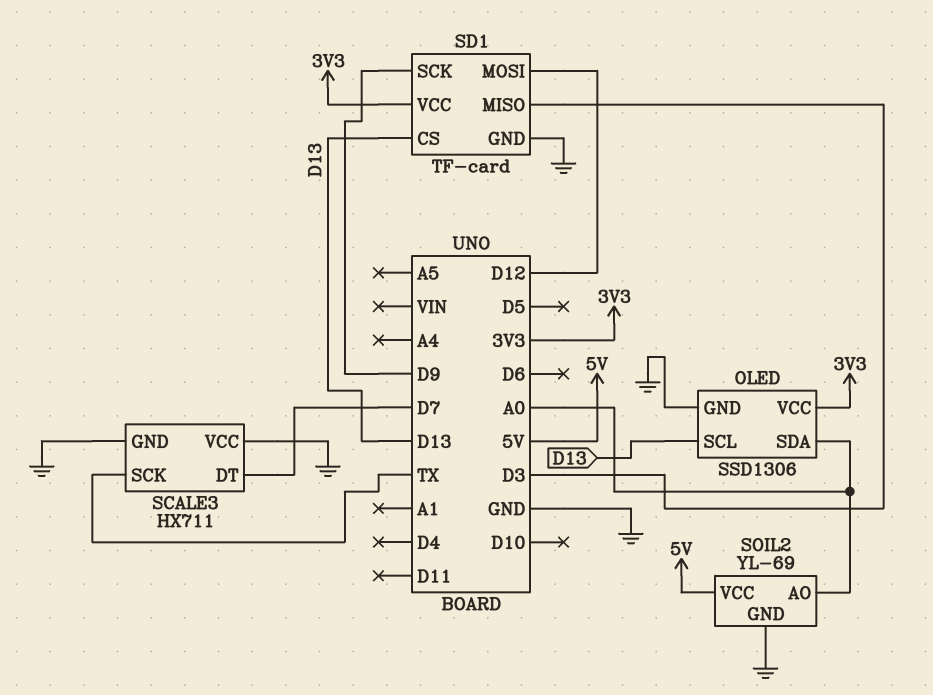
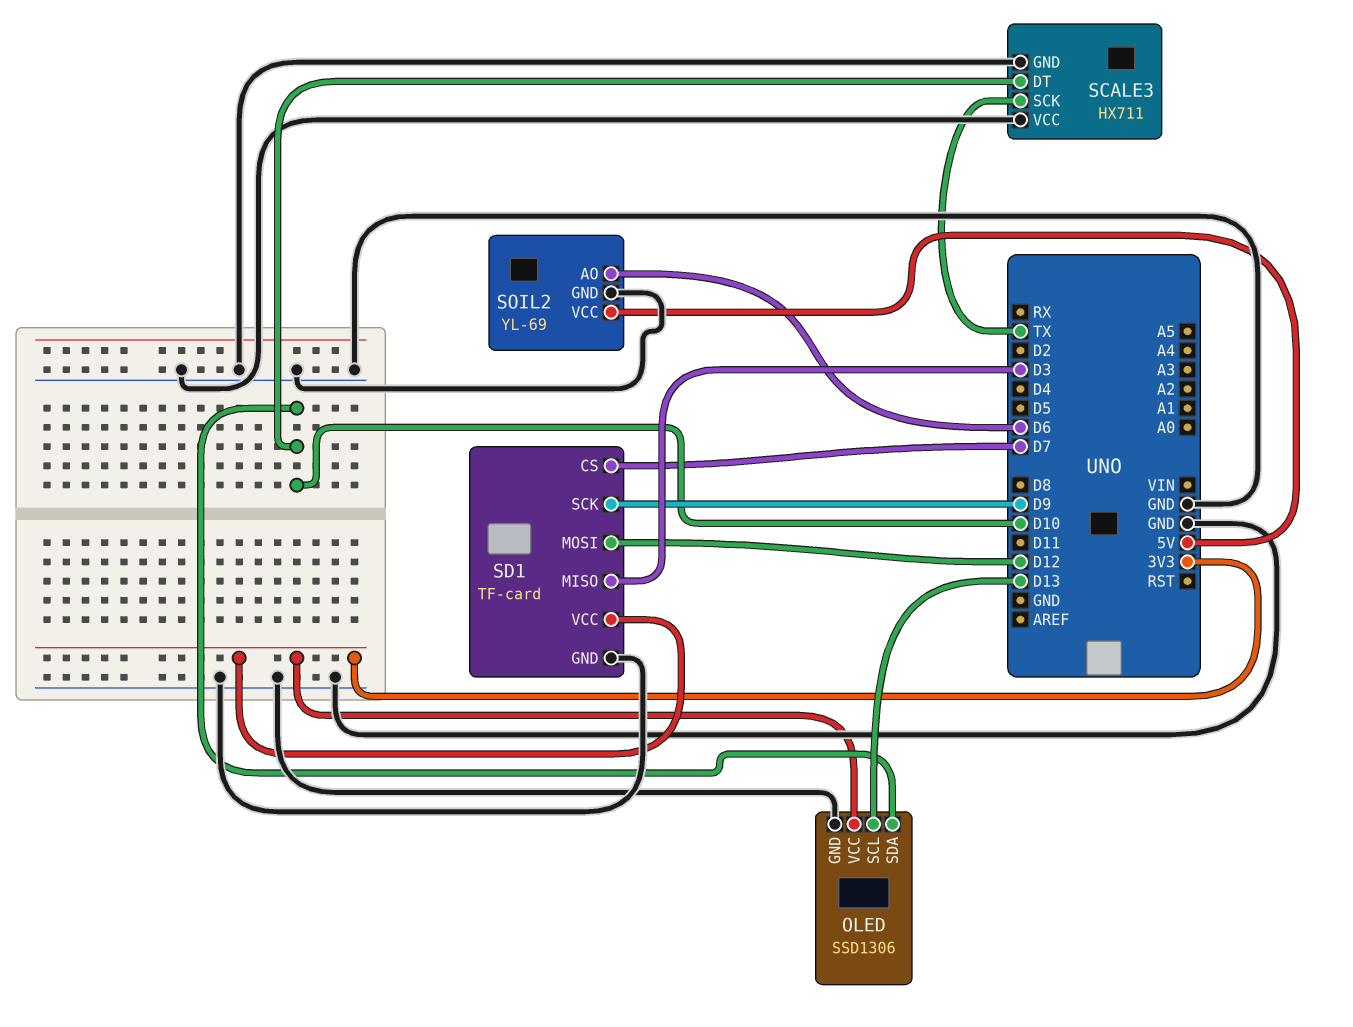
OLED pin SDA: A0 -> D10
SCALE3 pin DT: D7 -> D10
SD1 pin CS: D13 -> D7
SOIL2 pin AO: A0 -> D6

